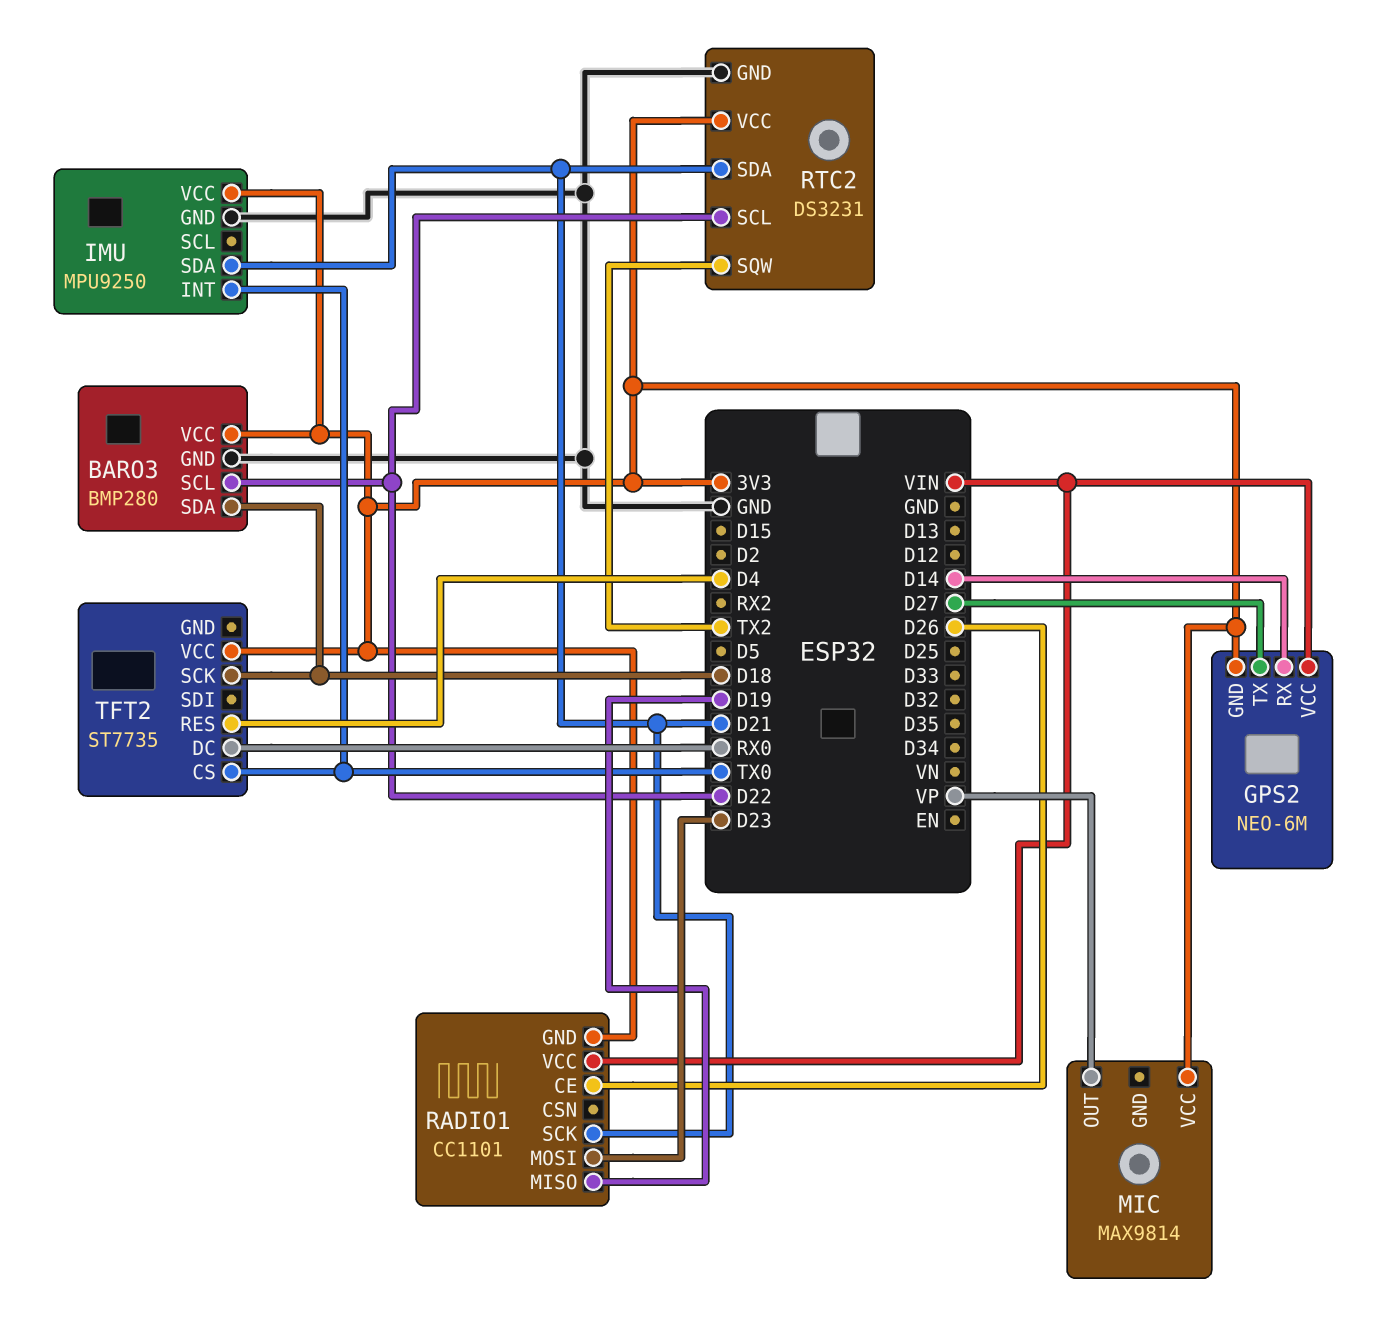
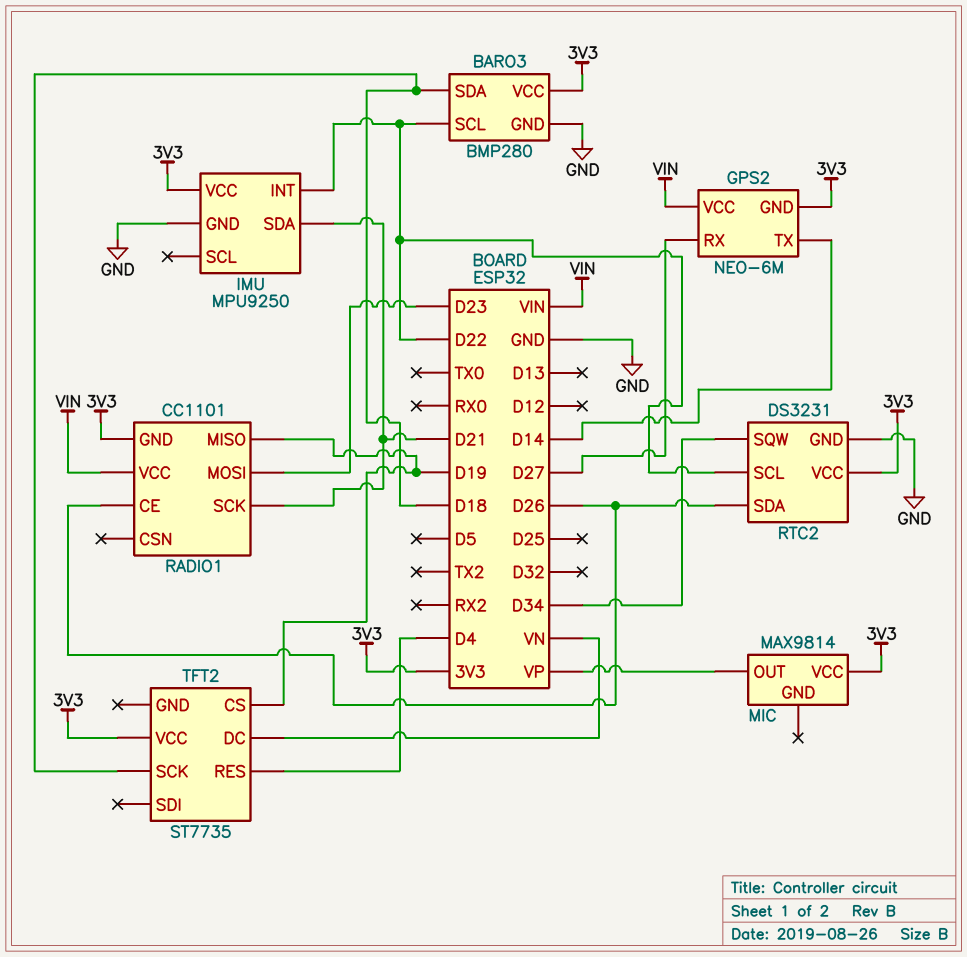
GPS2 pin RX: D14 -> D27
GPS2 pin TX: D27 -> D14
IMU pin INT: TX0 -> D22
RTC2 pin SDA: D21 -> D26
RTC2 pin SQW: TX2 -> D34
TFT2 pin CS: TX0 -> D19
TFT2 pin DC: RX0 -> VN

